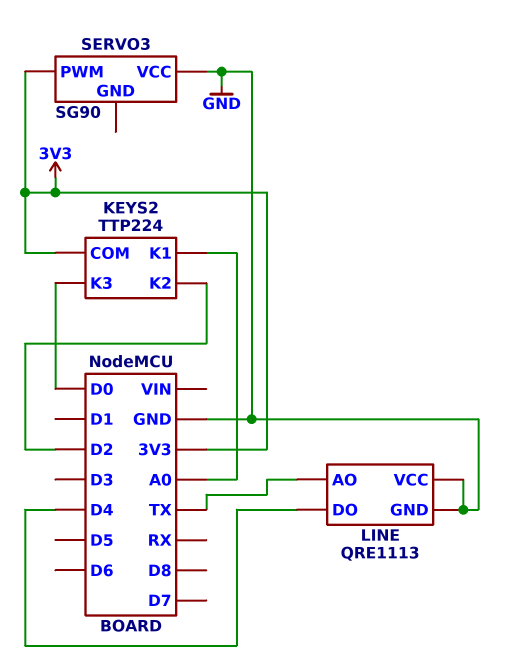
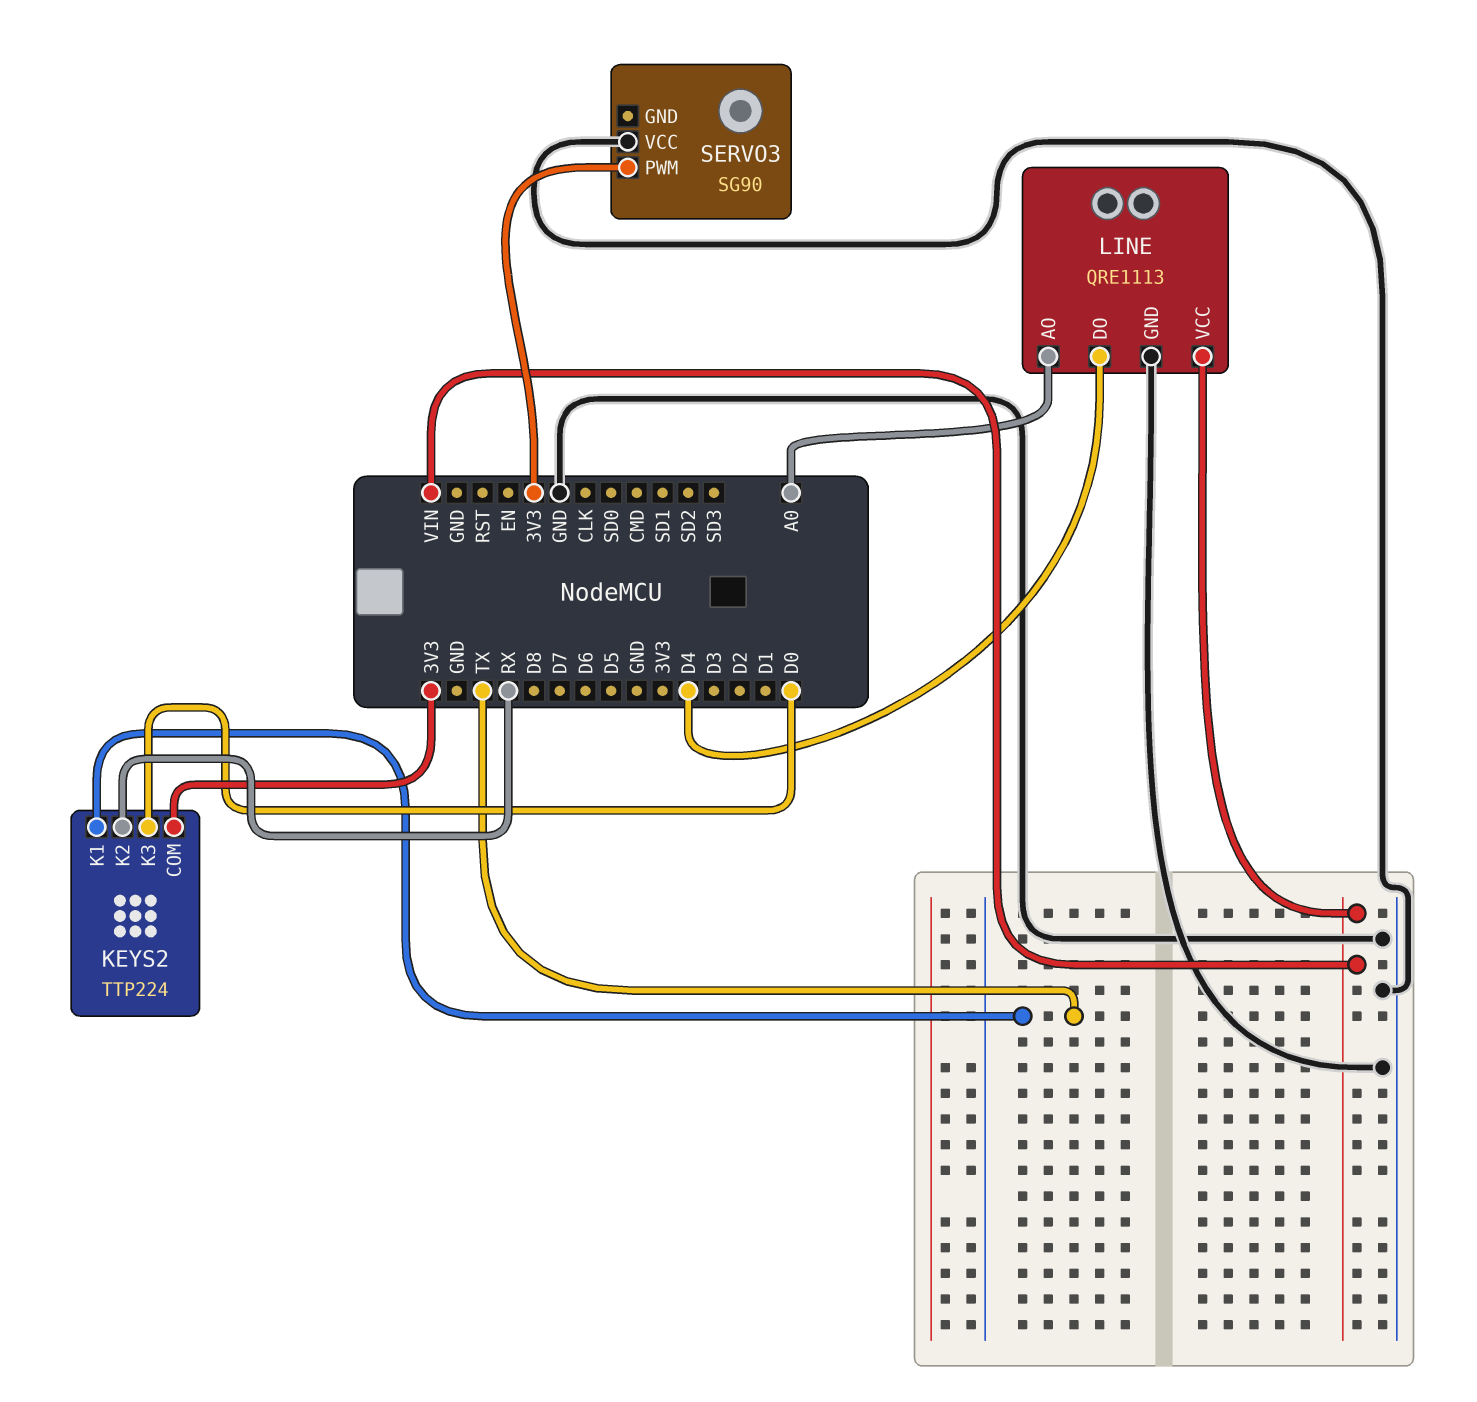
KEYS2 pin K1: A0 -> TX
KEYS2 pin K2: D2 -> RX
LINE pin AO: TX -> A0
LINE pin VCC: GND -> VIN

